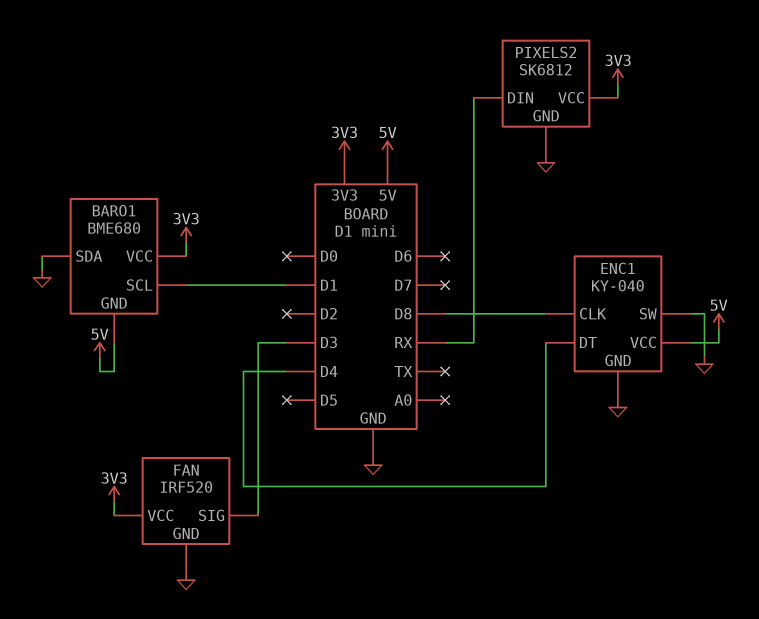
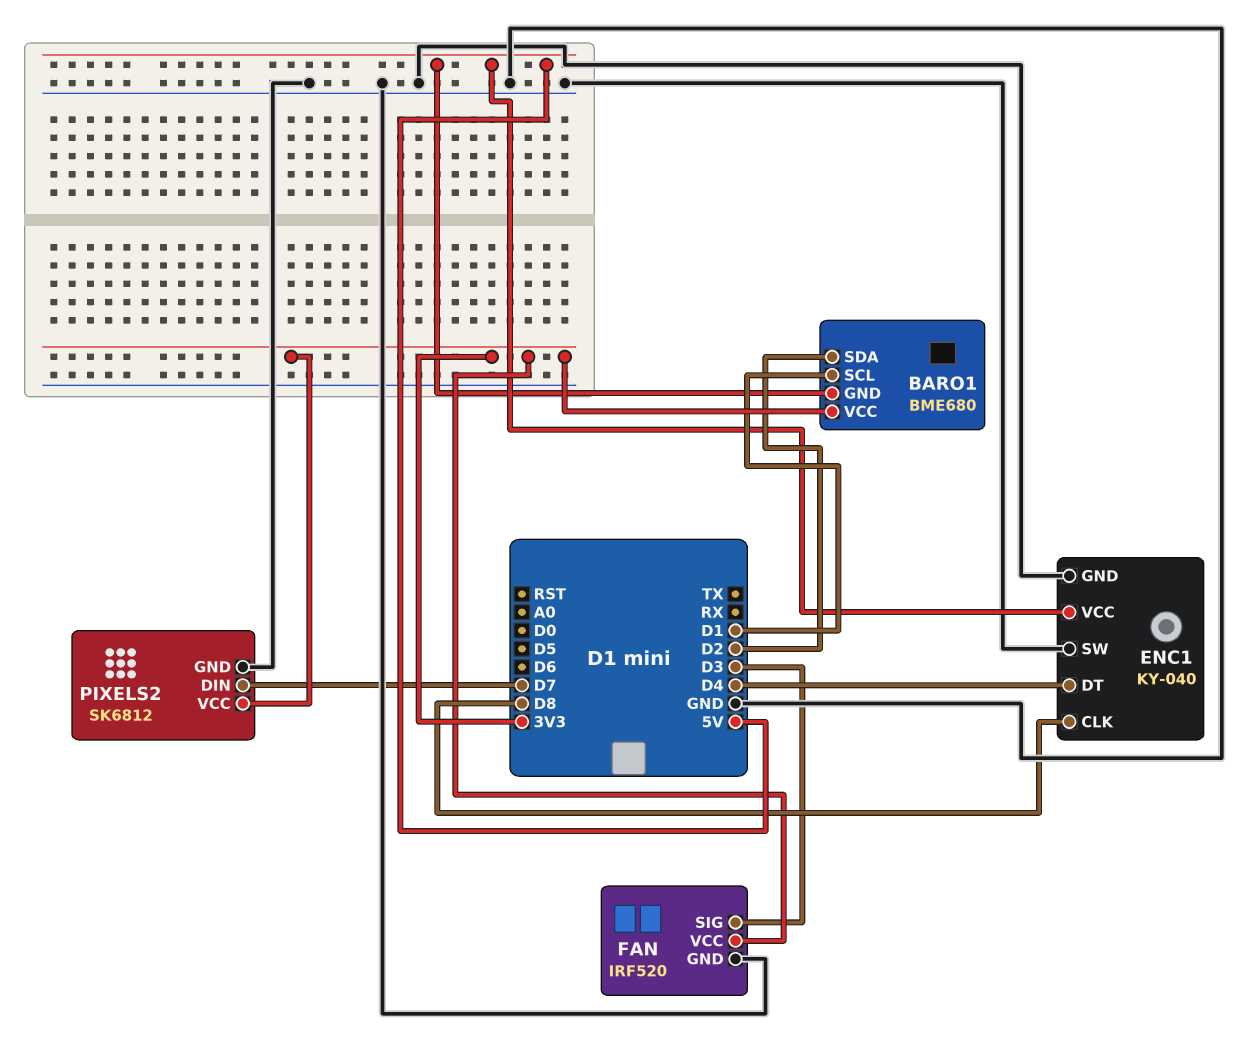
BARO1 pin SDA: GND -> D2
PIXELS2 pin DIN: RX -> D7

